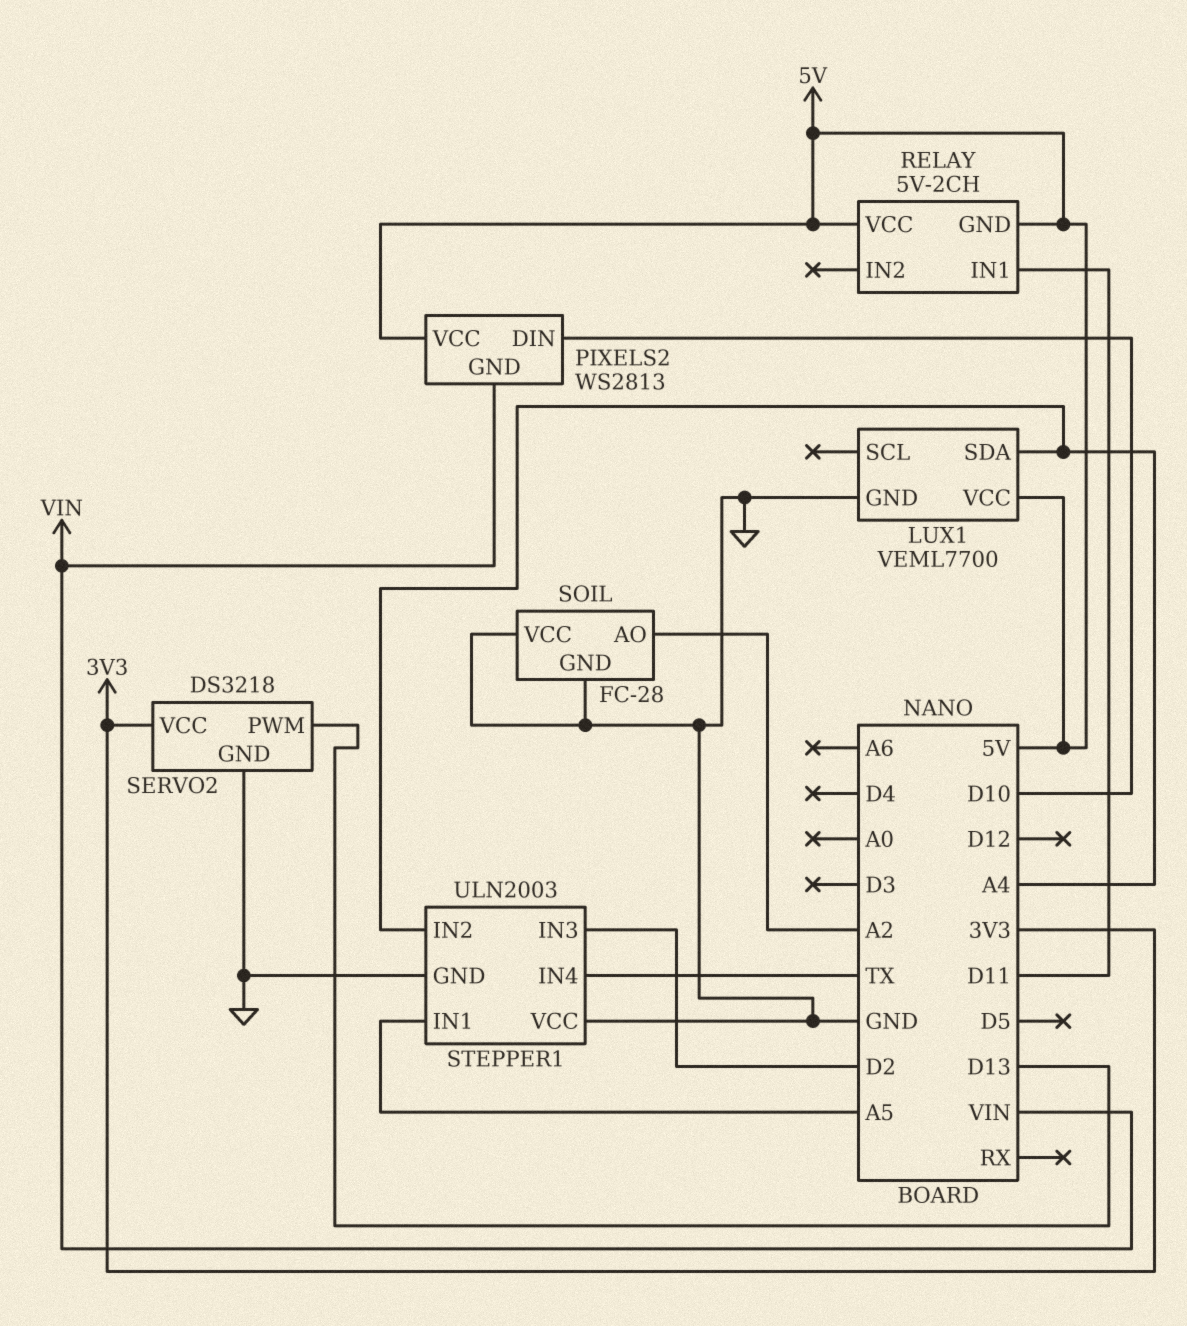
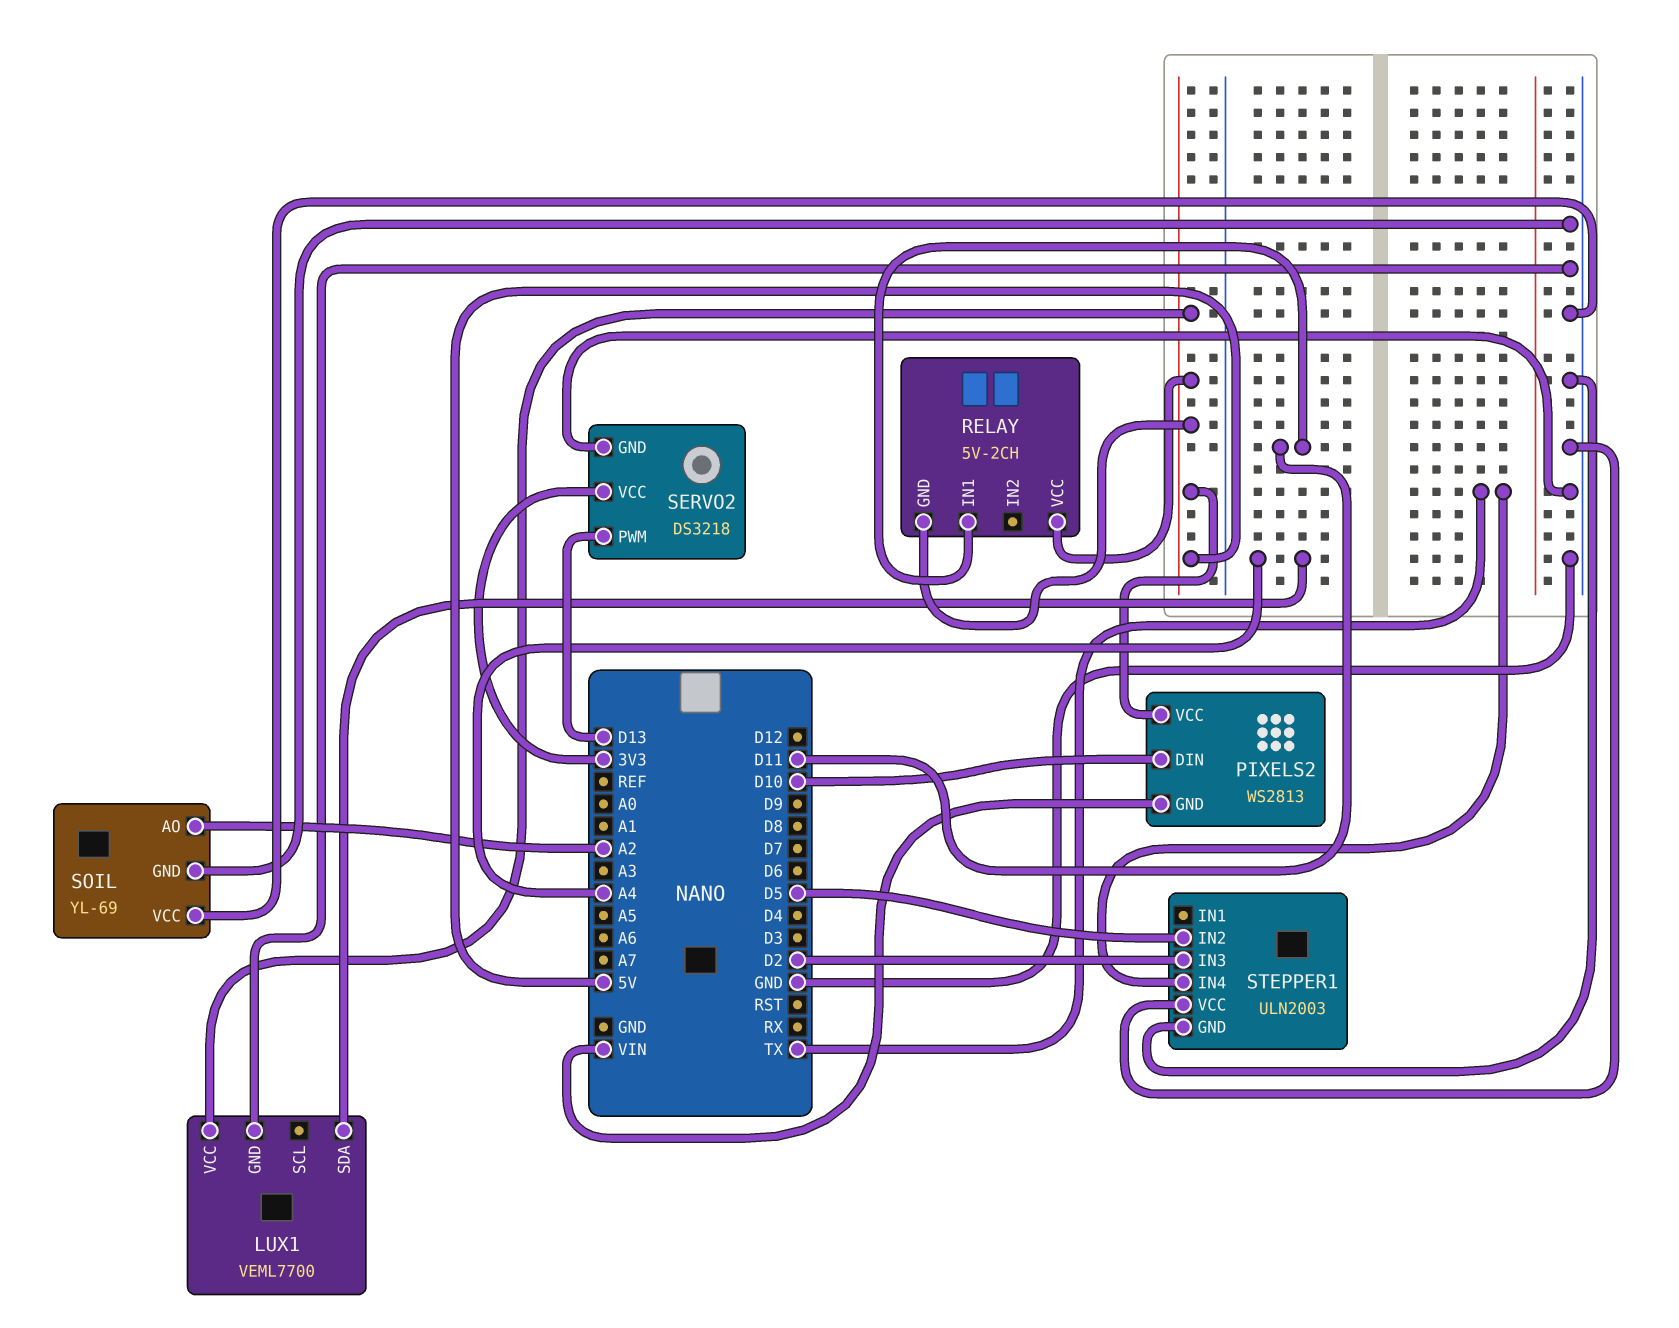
SOIL: FC-28 -> YL-69
STEPPER1 pin IN1: A5 -> none
STEPPER1 pin IN2: A4 -> D5

